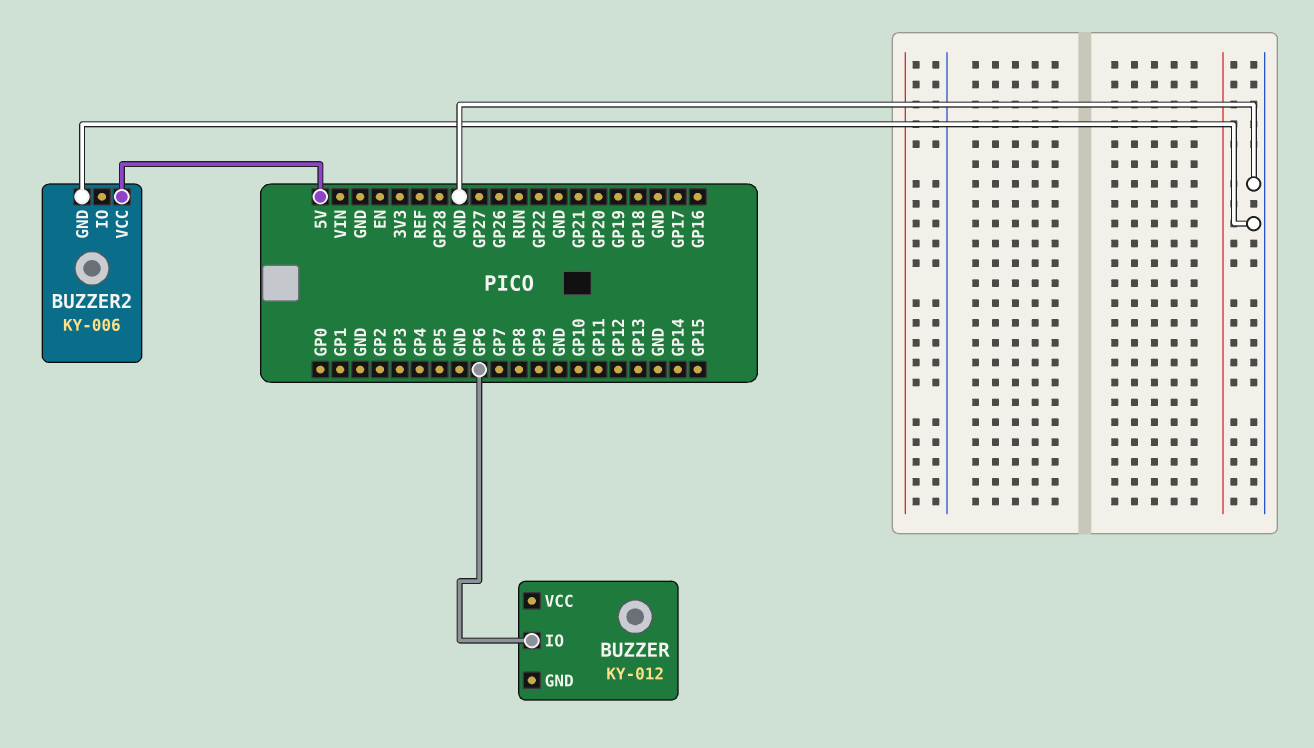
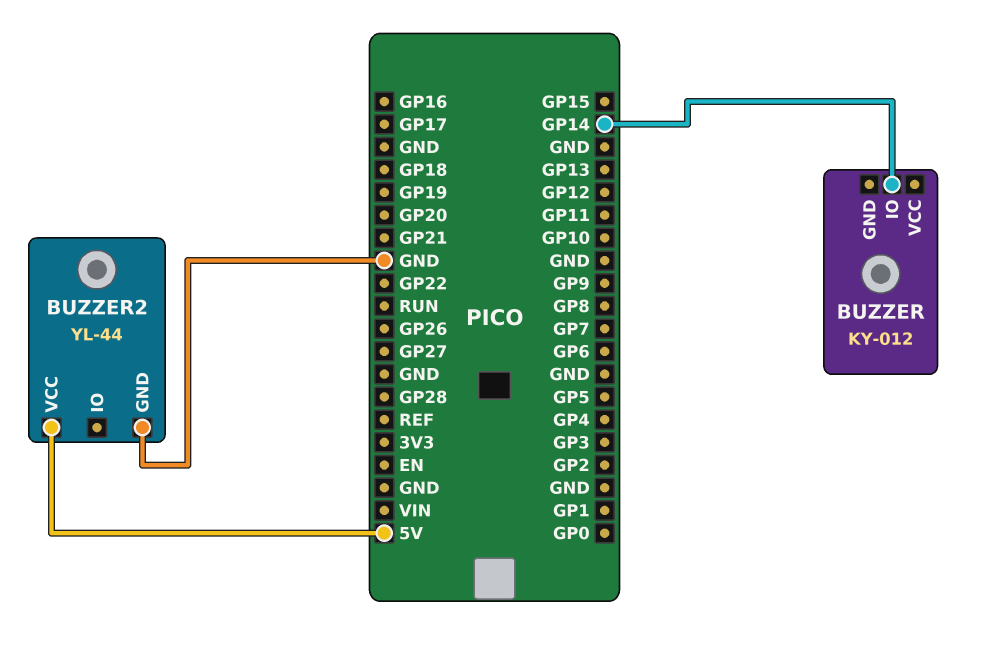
BUZZER pin IO: GP6 -> GP14
BUZZER2: KY-006 -> YL-44

